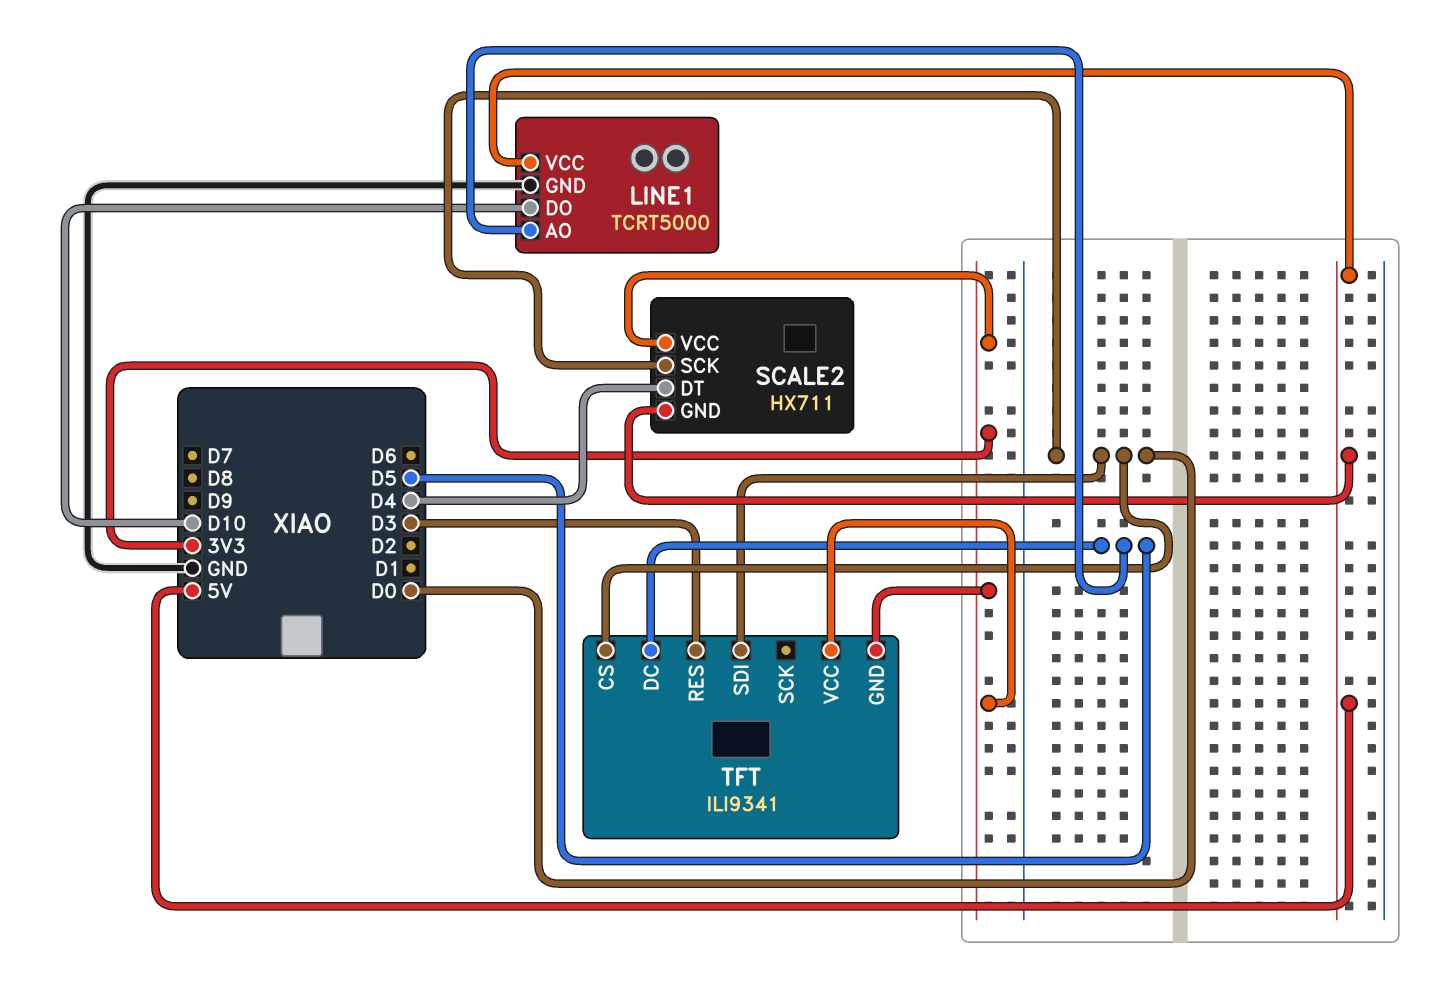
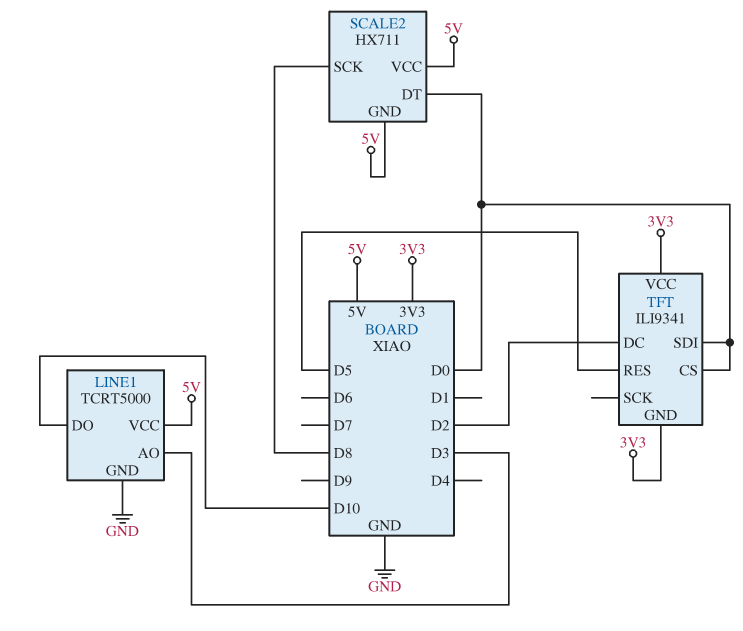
LINE1 pin AO: D5 -> D3
SCALE2 pin DT: D4 -> D0
SCALE2 pin SCK: D0 -> D8
SCALE2 pin VCC: 3V3 -> 5V
TFT pin DC: D5 -> D2
TFT pin RES: D3 -> D5

